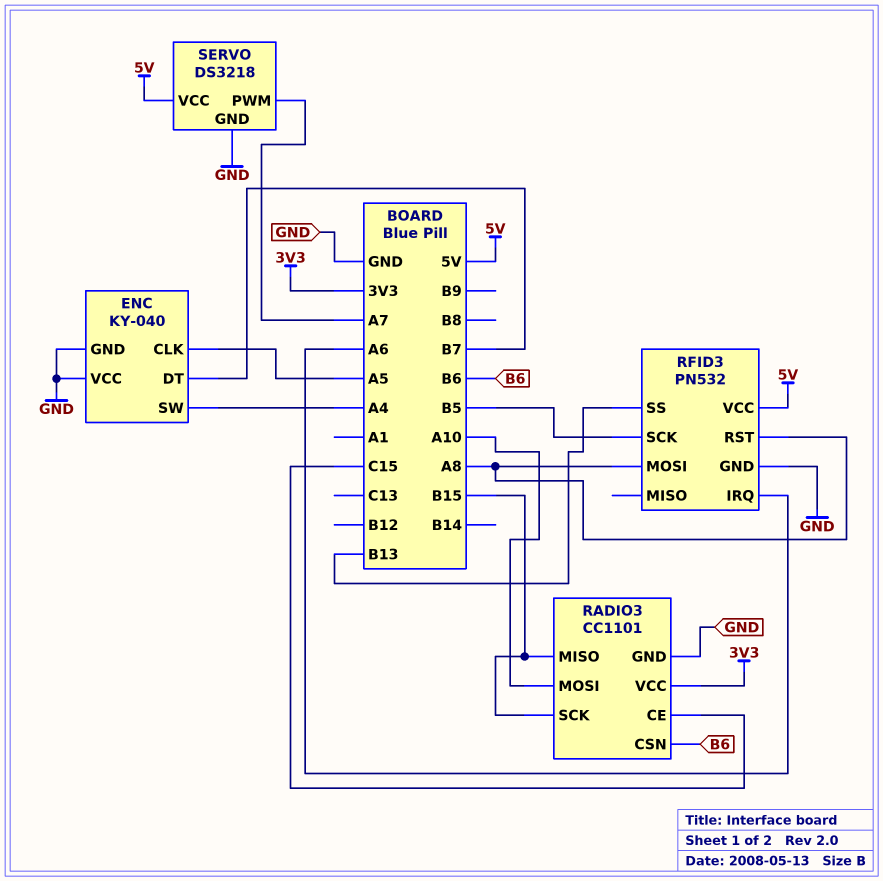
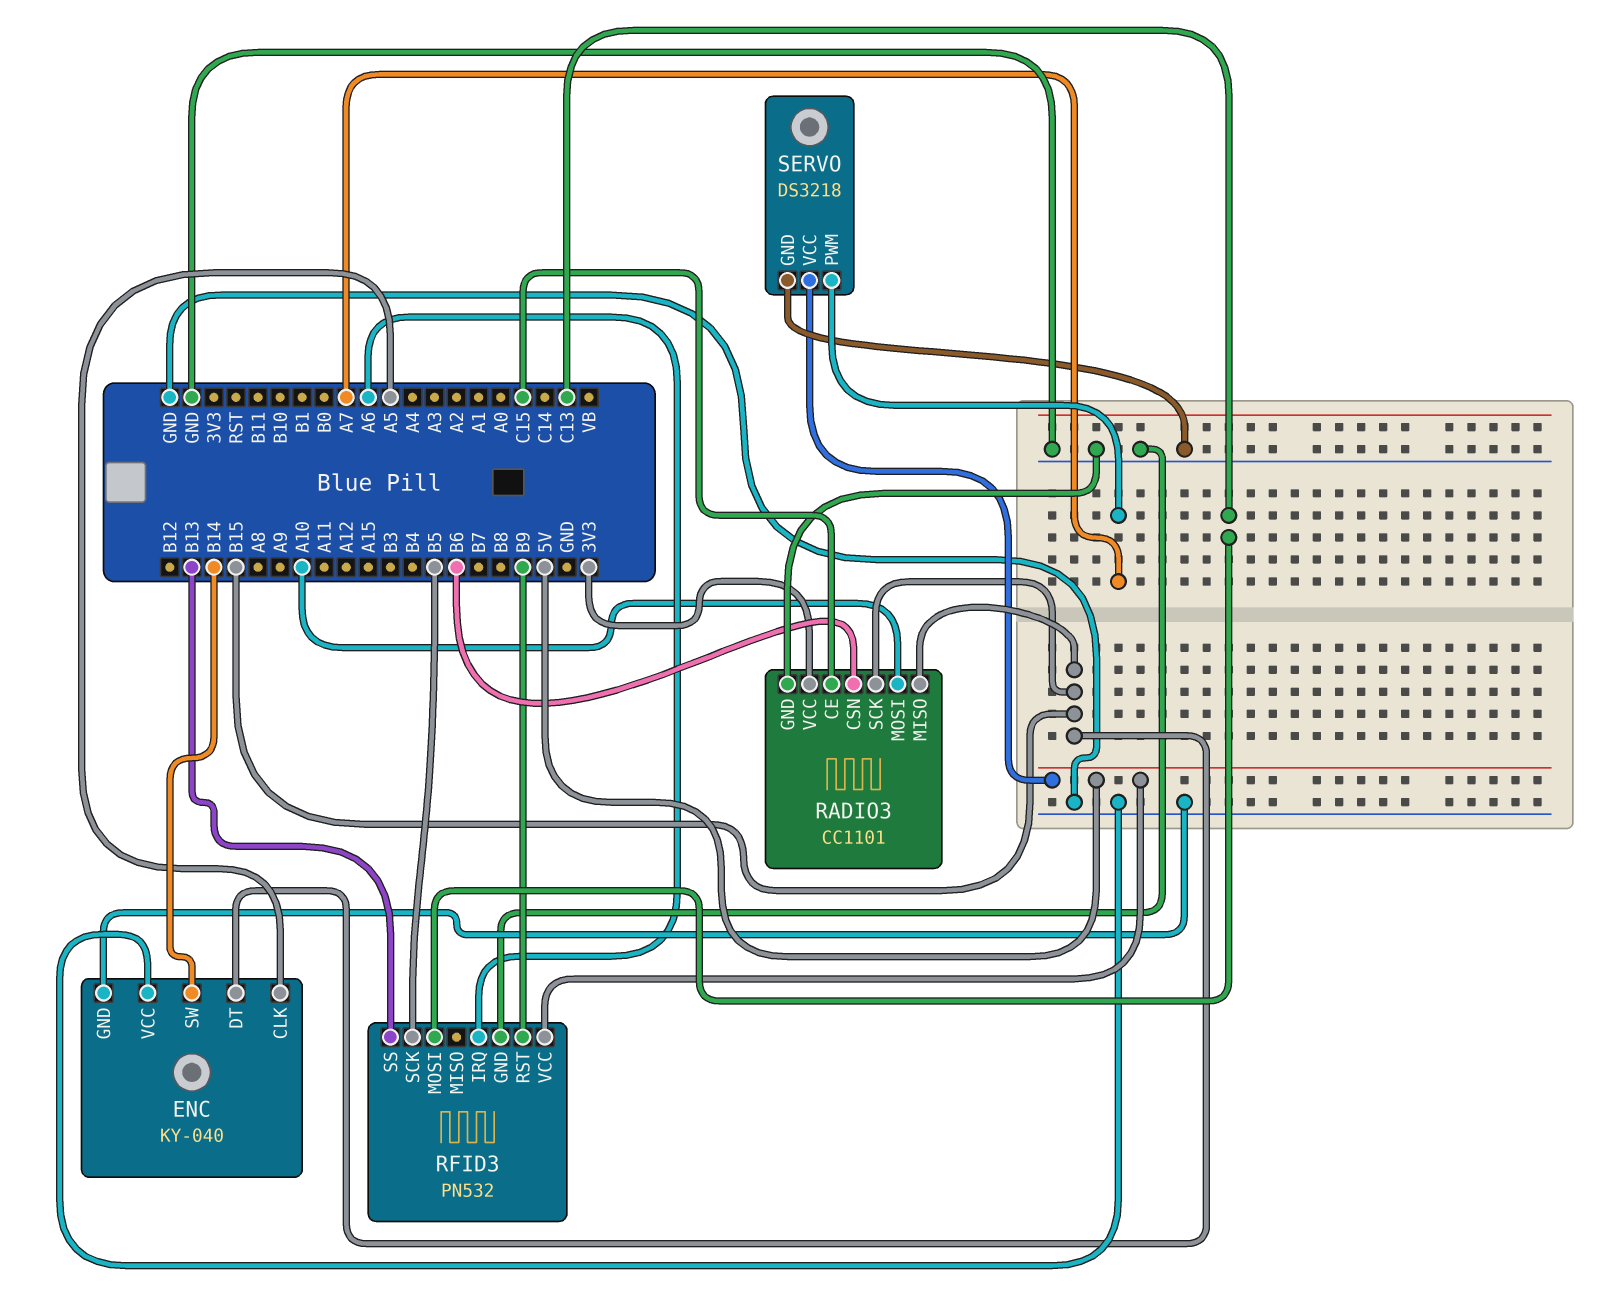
ENC pin DT: B7 -> B15
ENC pin SW: A4 -> B14
RFID3 pin MOSI: A8 -> C13
RFID3 pin RST: A8 -> B9

